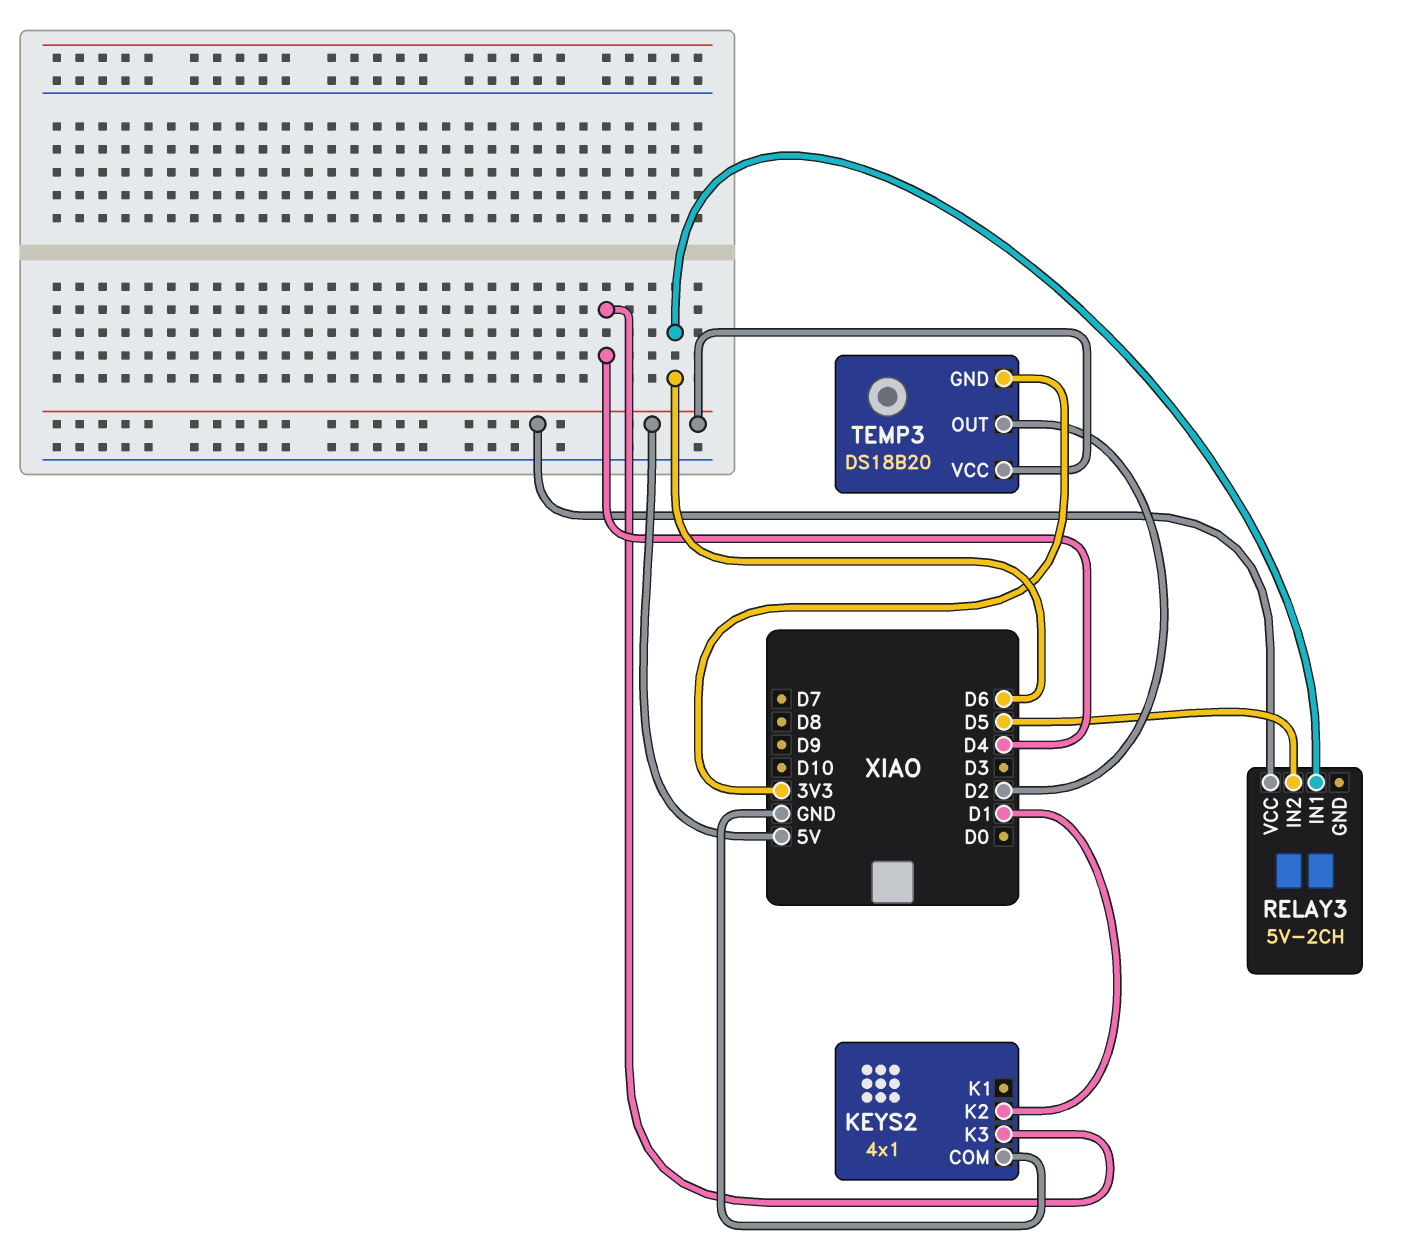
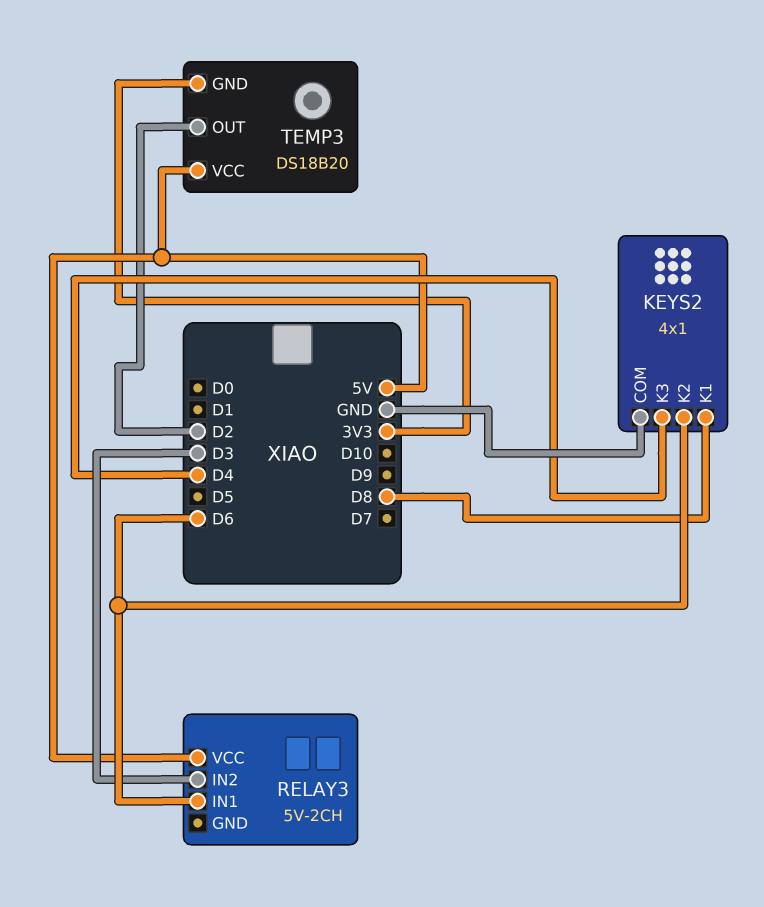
KEYS2 pin K1: none -> D8
KEYS2 pin K2: D1 -> D6
RELAY3 pin IN2: D5 -> D3

